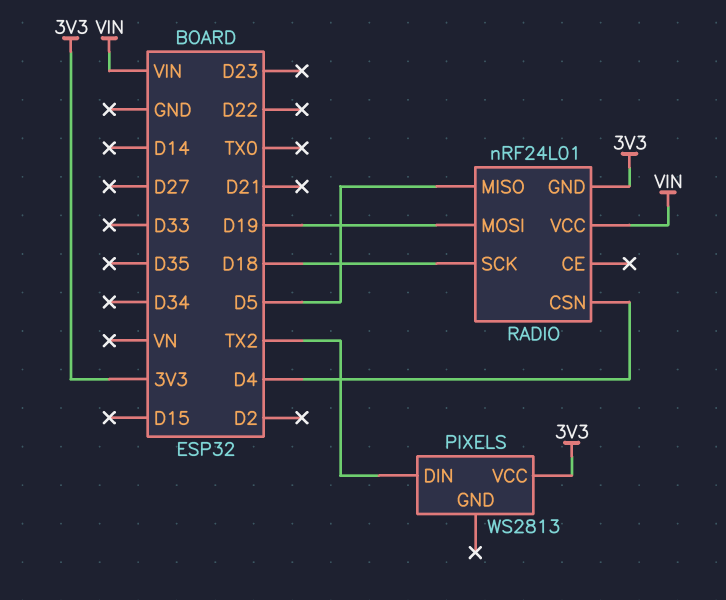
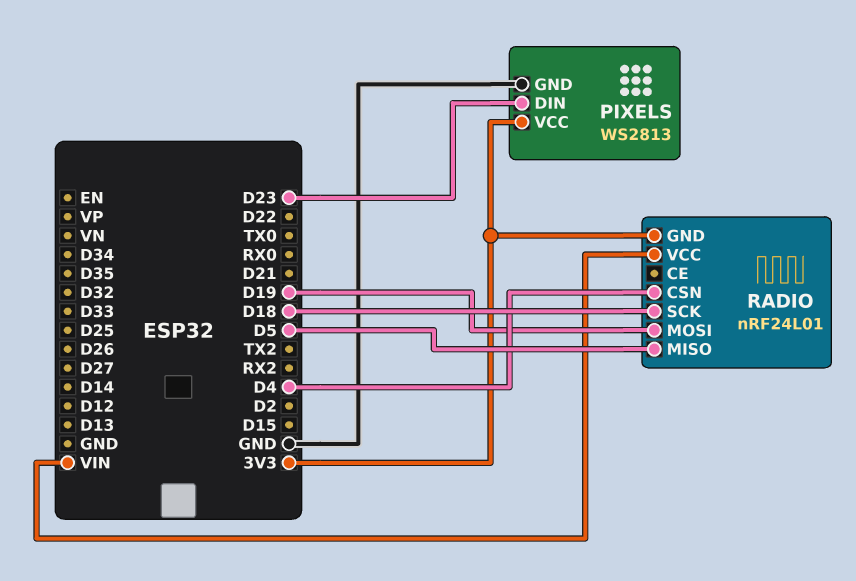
PIXELS pin DIN: TX2 -> D23
PIXELS pin GND: none -> GND

